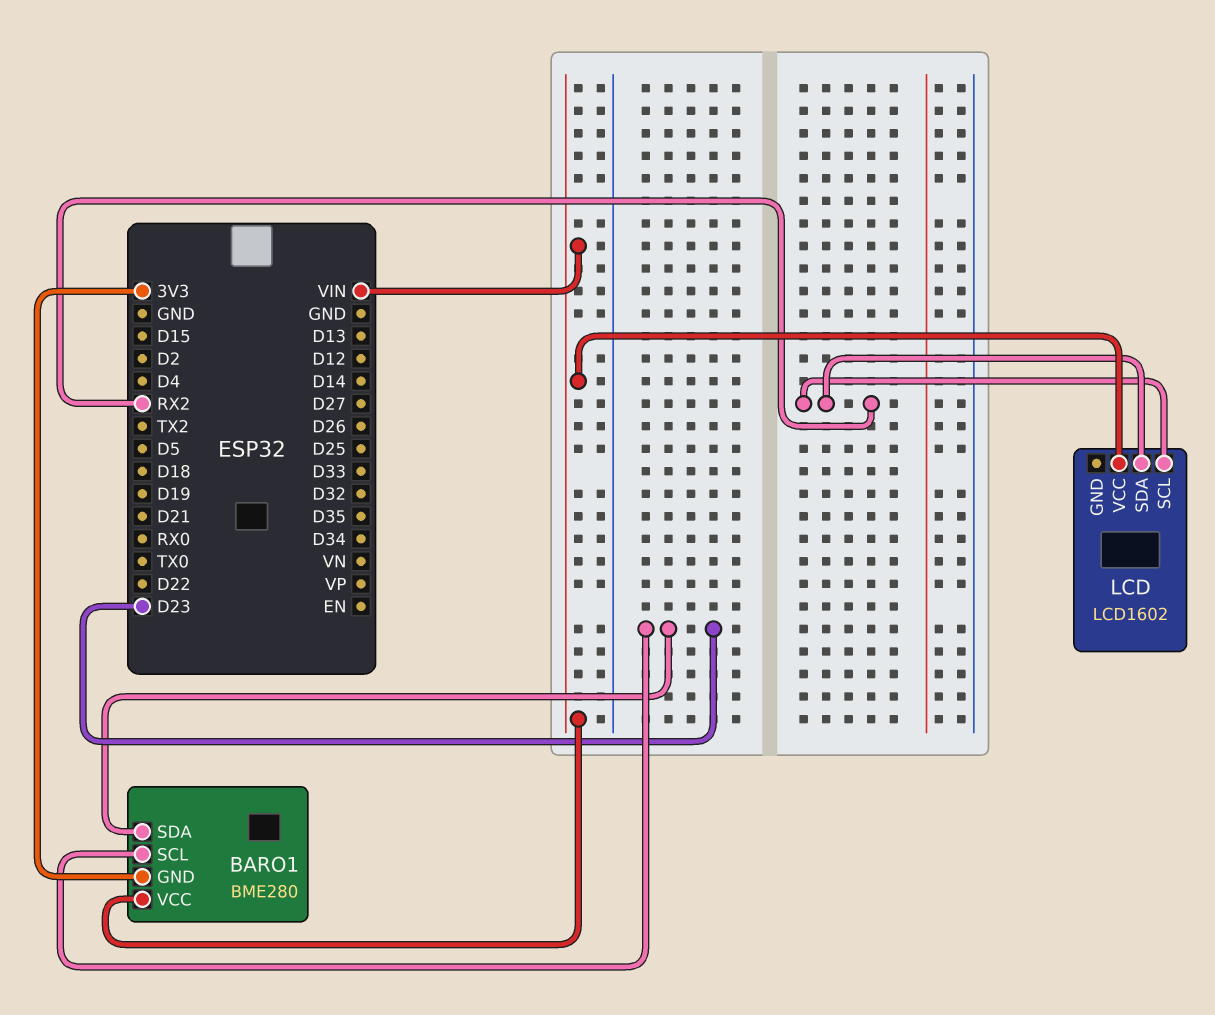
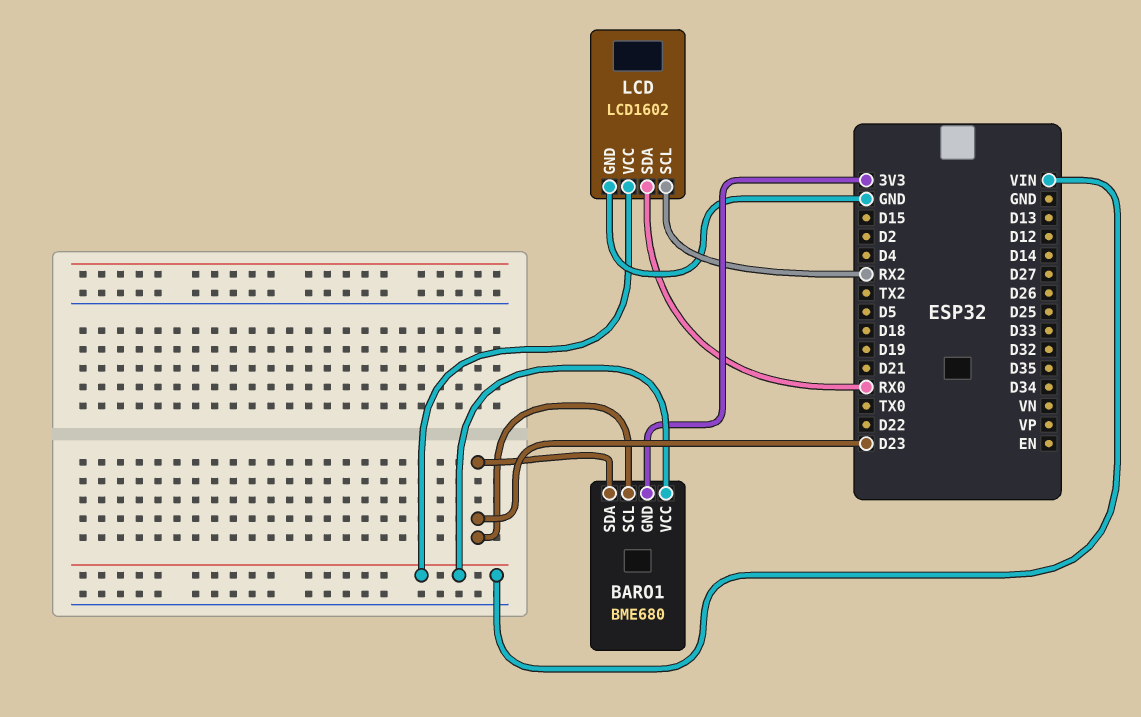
BARO1: BME280 -> BME680
LCD pin GND: none -> GND
LCD pin SDA: RX2 -> RX0

